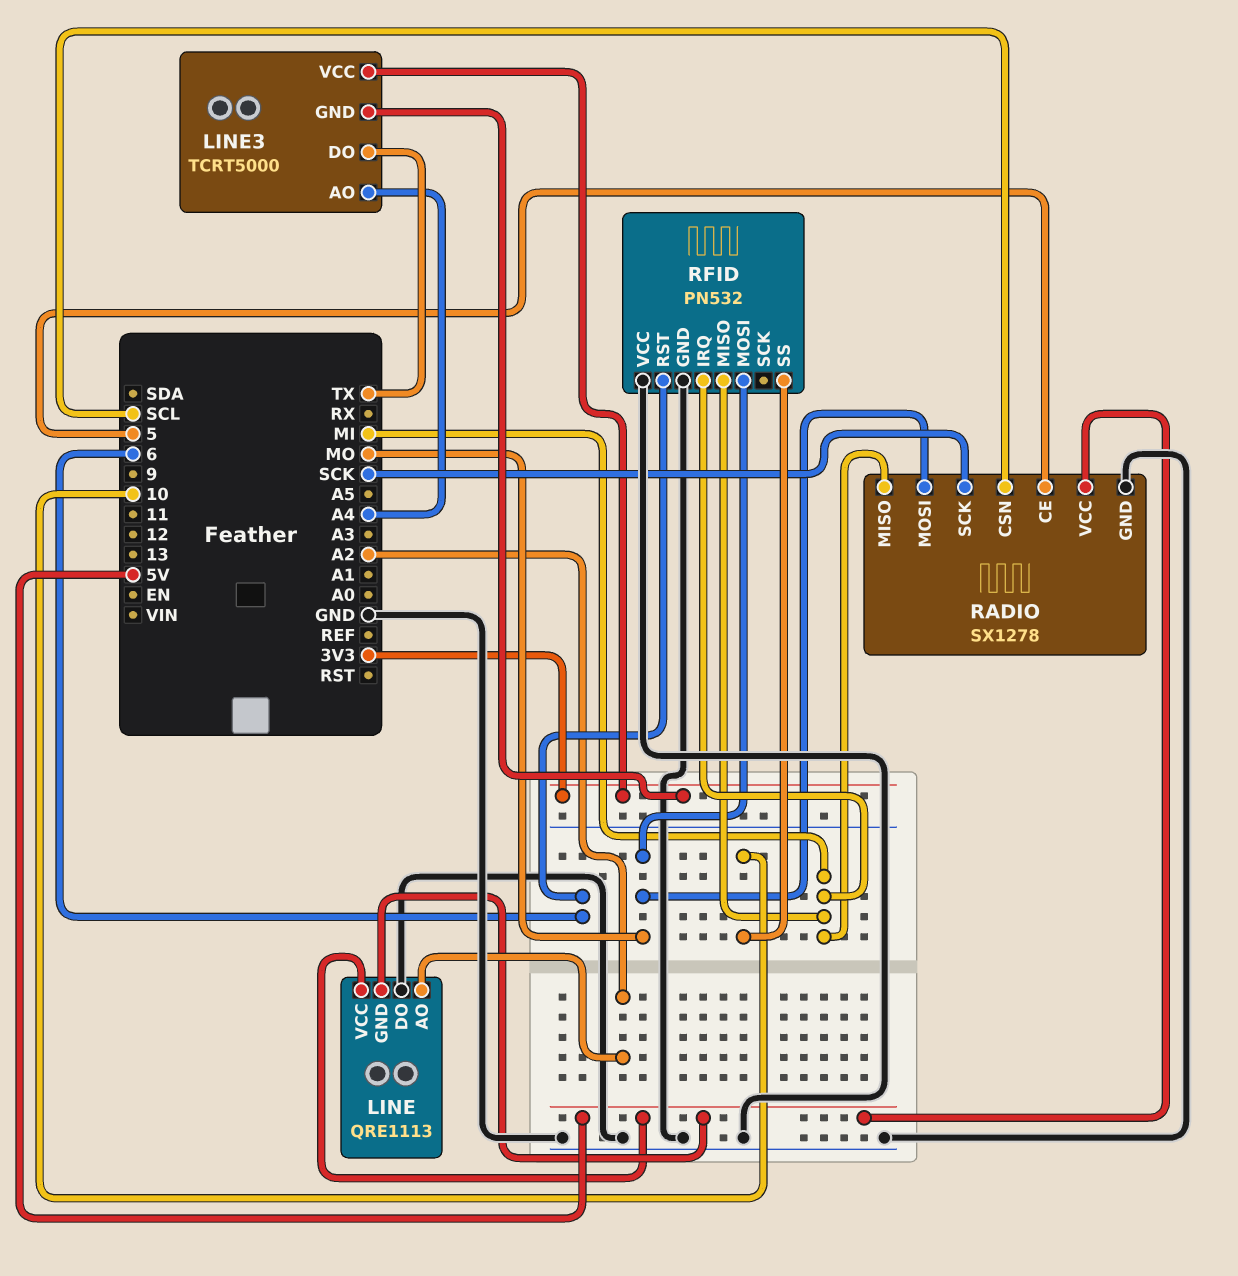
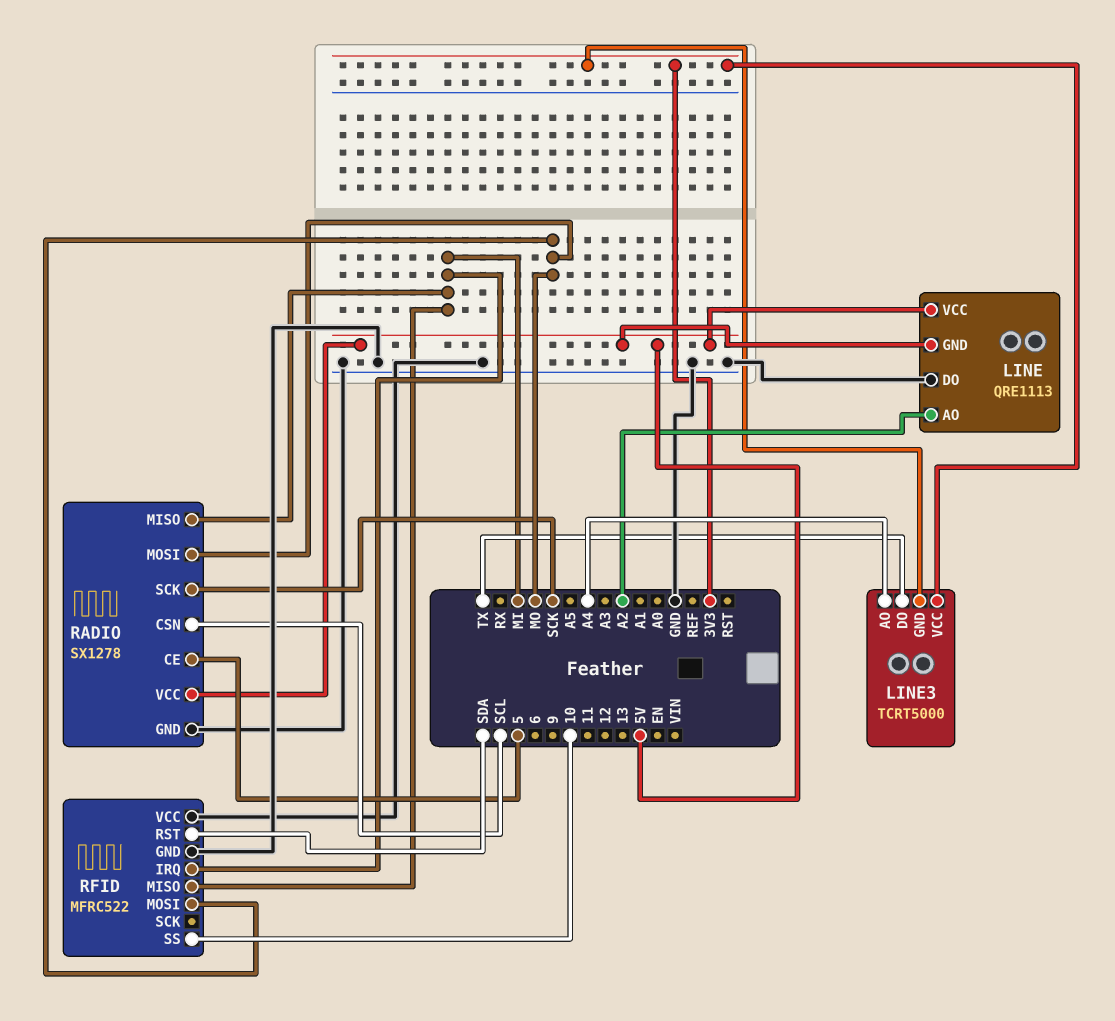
RFID: PN532 -> MFRC522
RFID pin RST: 6 -> SDA

